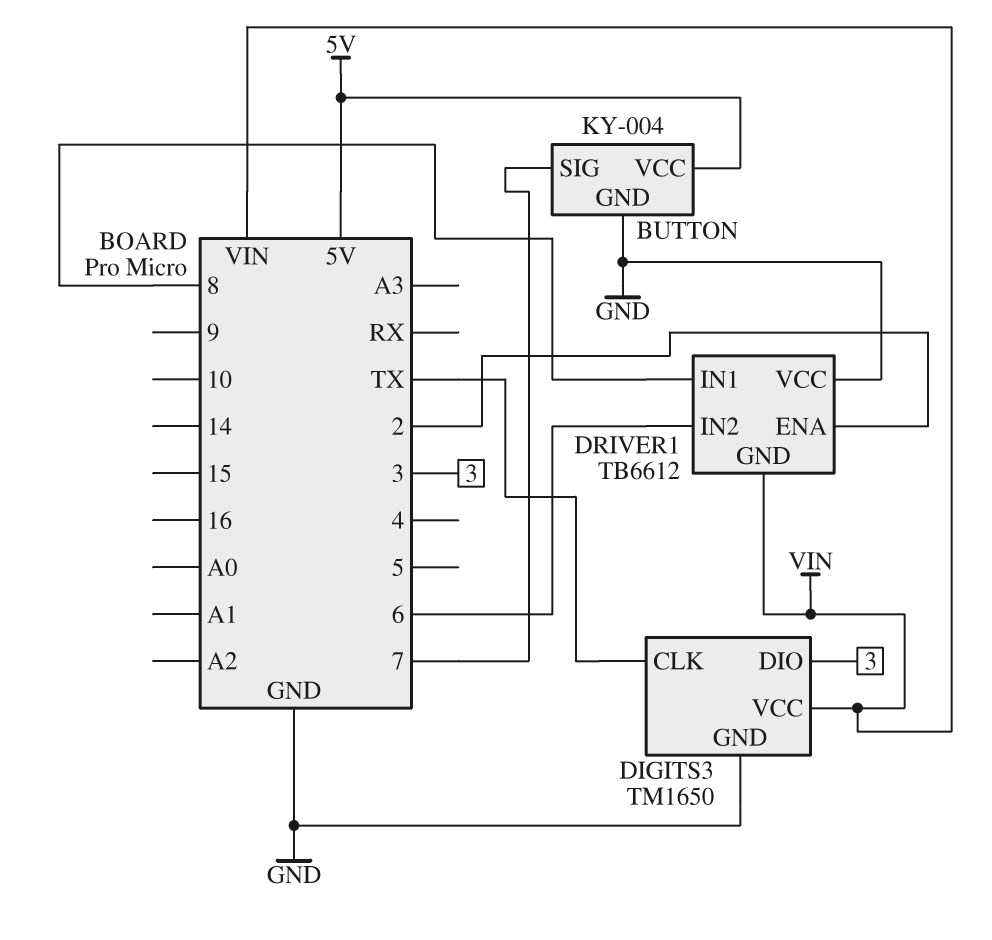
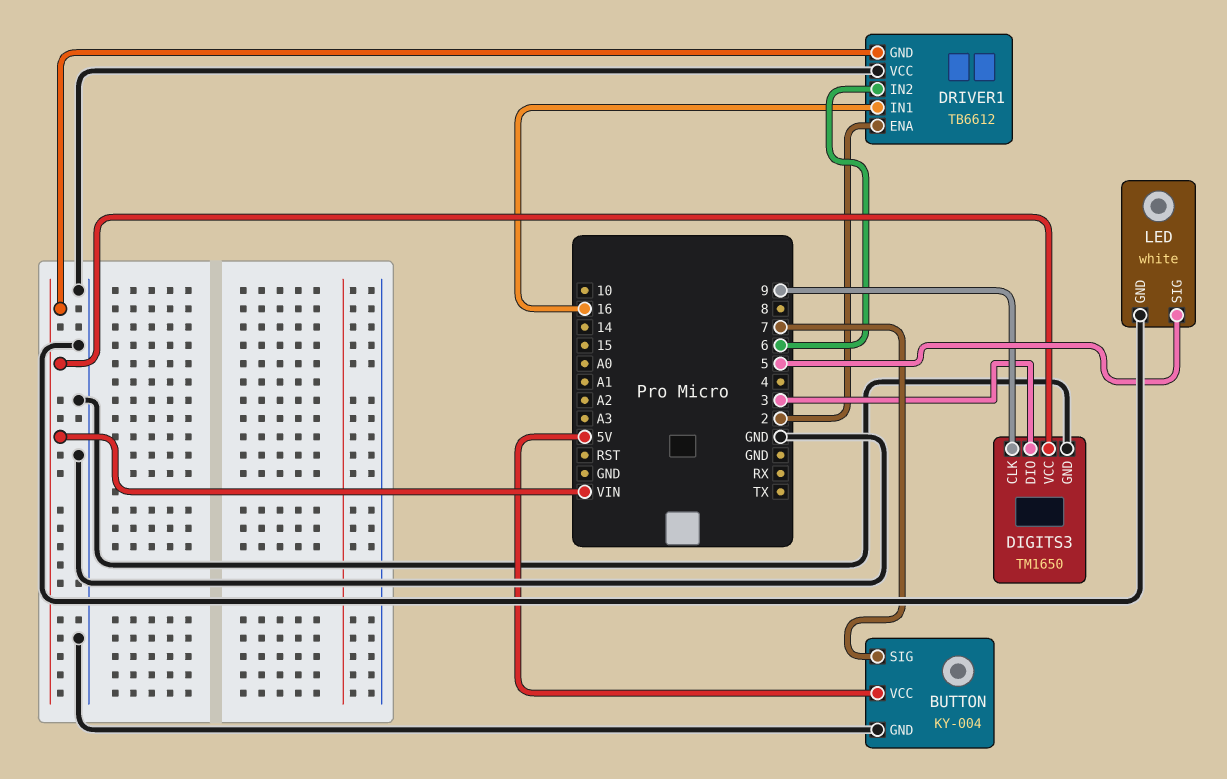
DIGITS3 pin CLK: TX -> 9
DRIVER1 pin IN1: 8 -> 16
LED: none -> white
LED pin GND: none -> GND
LED pin SIG: none -> 5

